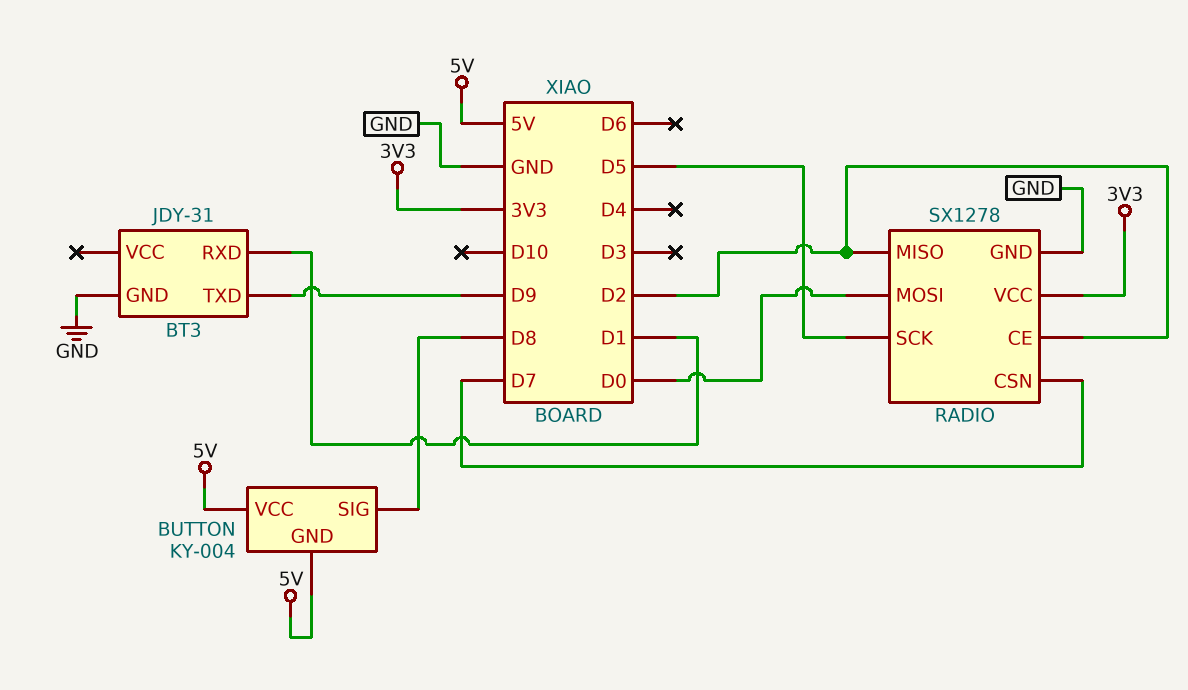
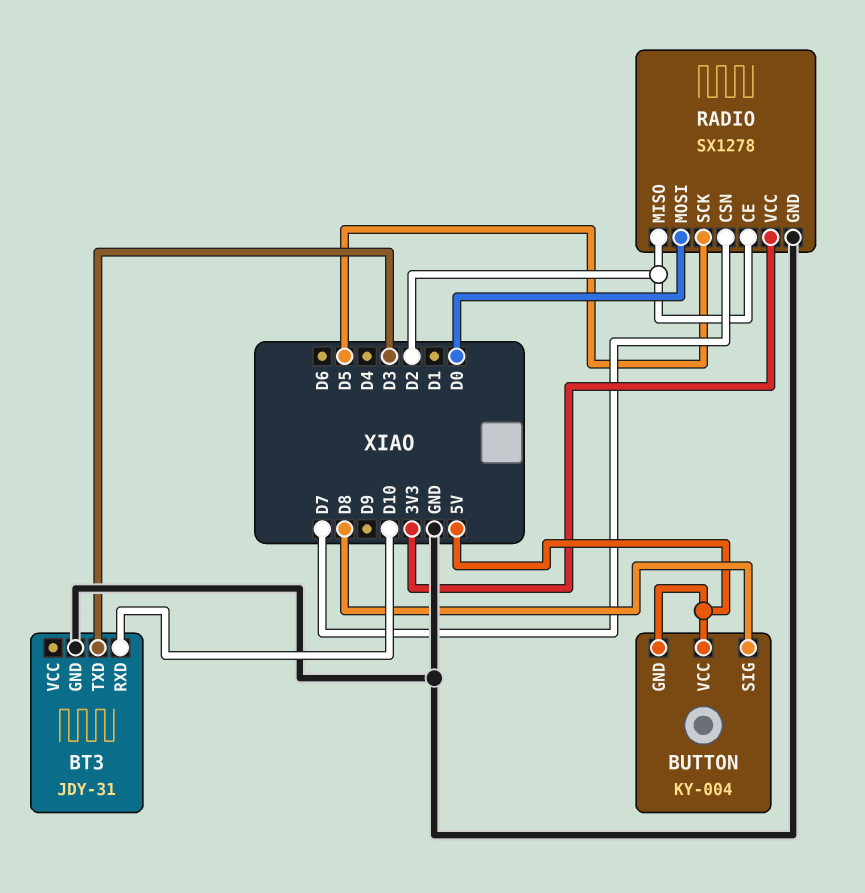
BT3 pin RXD: D1 -> D10
BT3 pin TXD: D9 -> D3

